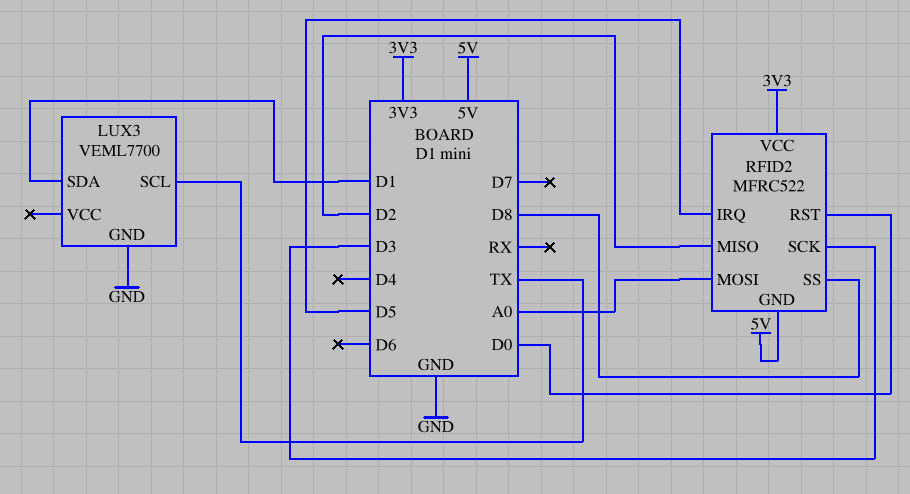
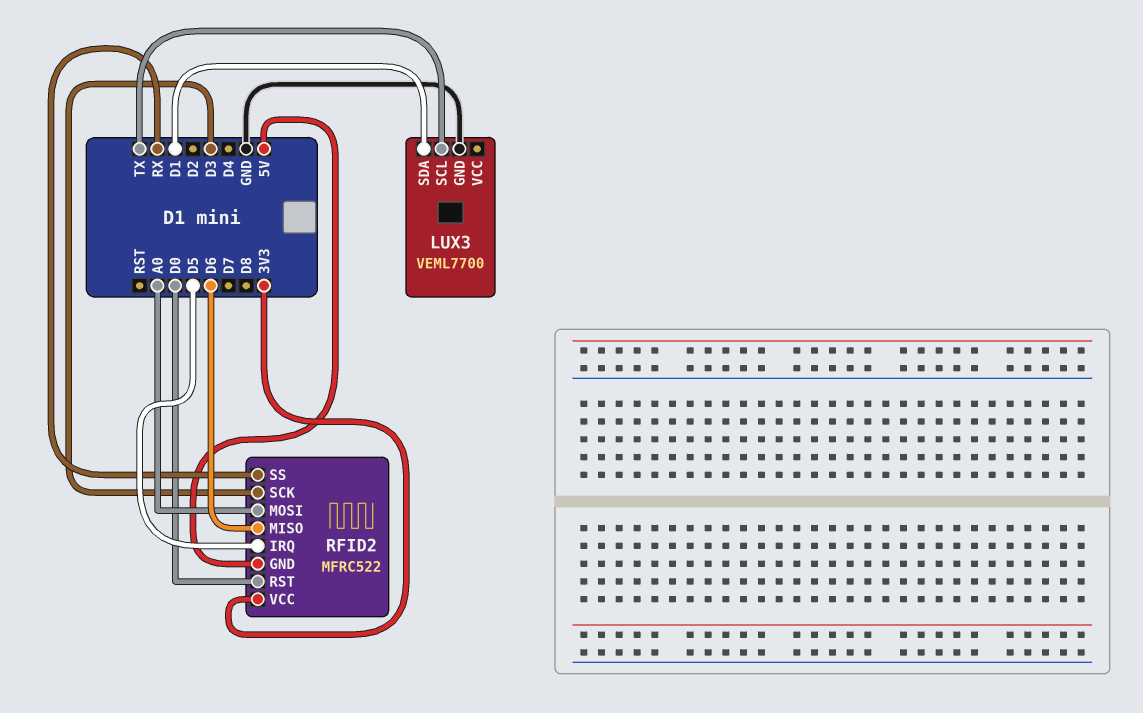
RFID2 pin MISO: D2 -> D6
RFID2 pin SS: D8 -> RX

